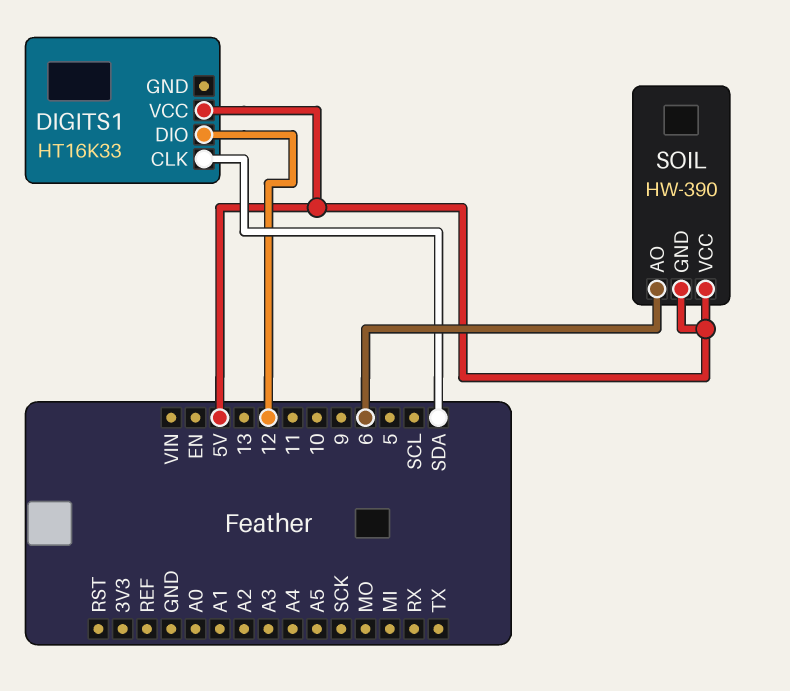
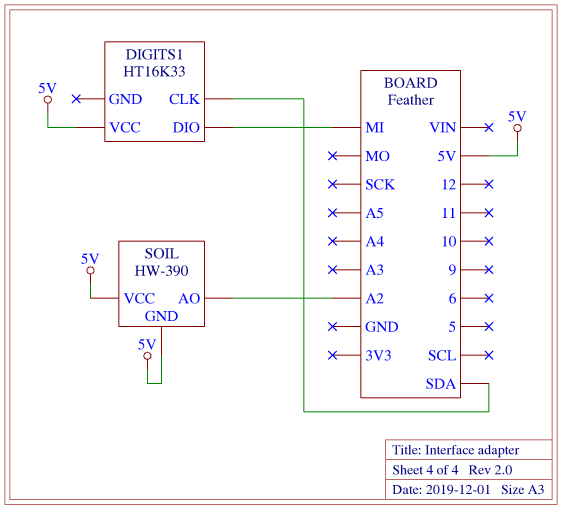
DIGITS1 pin DIO: 12 -> MI
SOIL pin AO: 6 -> A2

